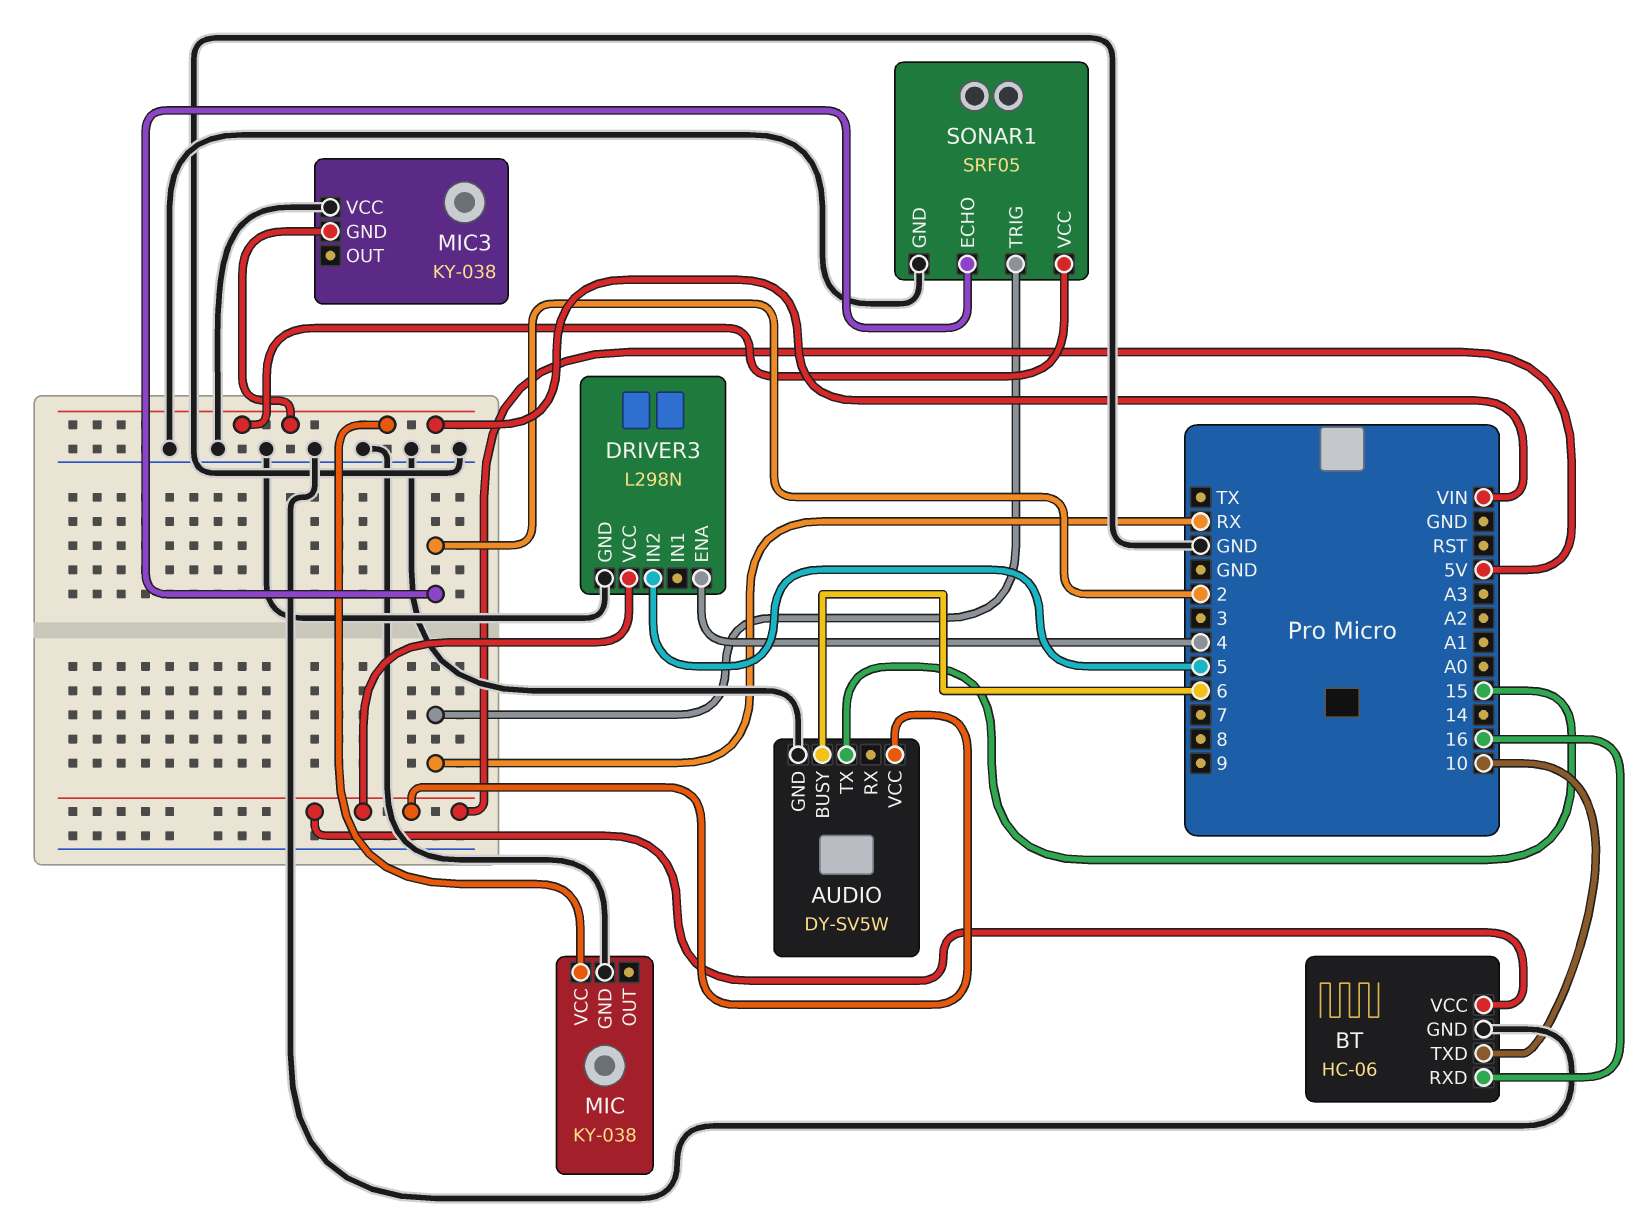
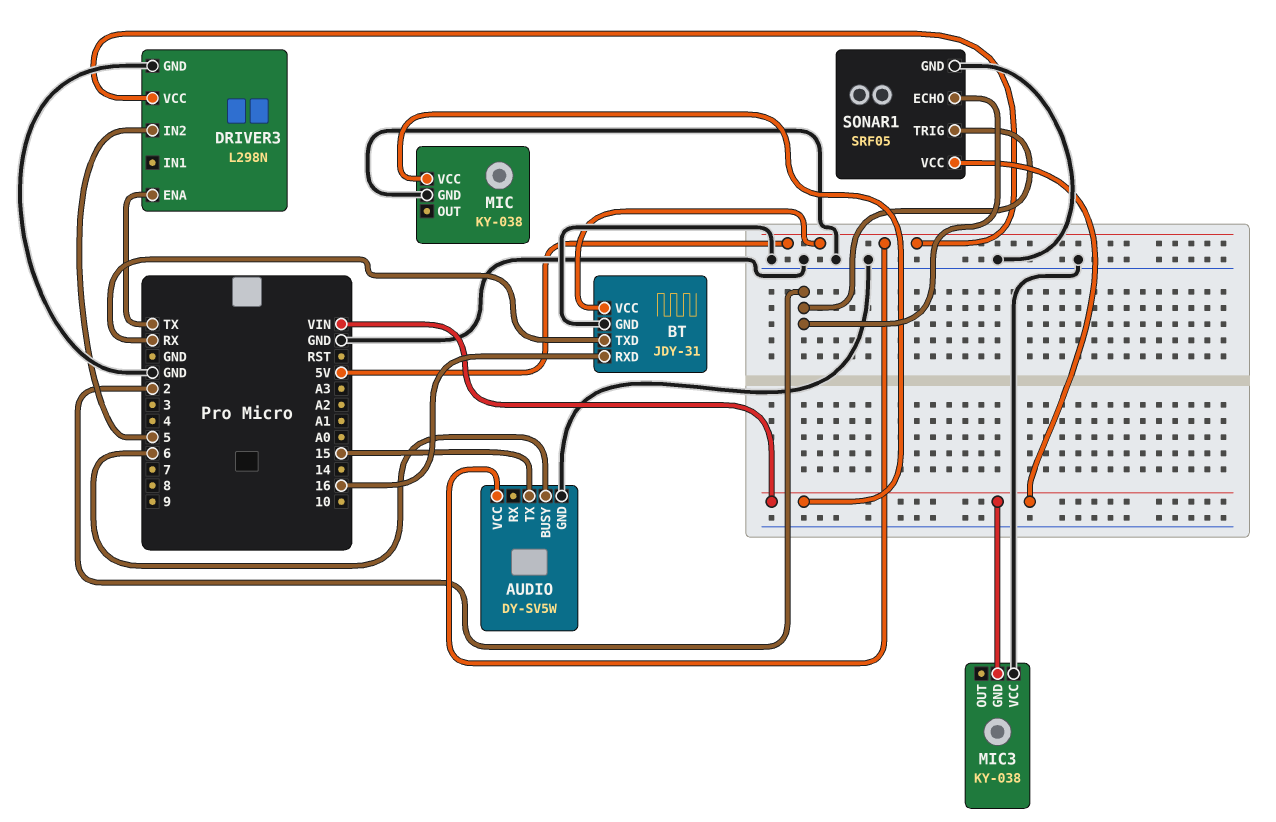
BT: HC-06 -> JDY-31
BT pin TXD: 10 -> RX
DRIVER3 pin ENA: 4 -> TX
SONAR1 pin TRIG: RX -> 2

